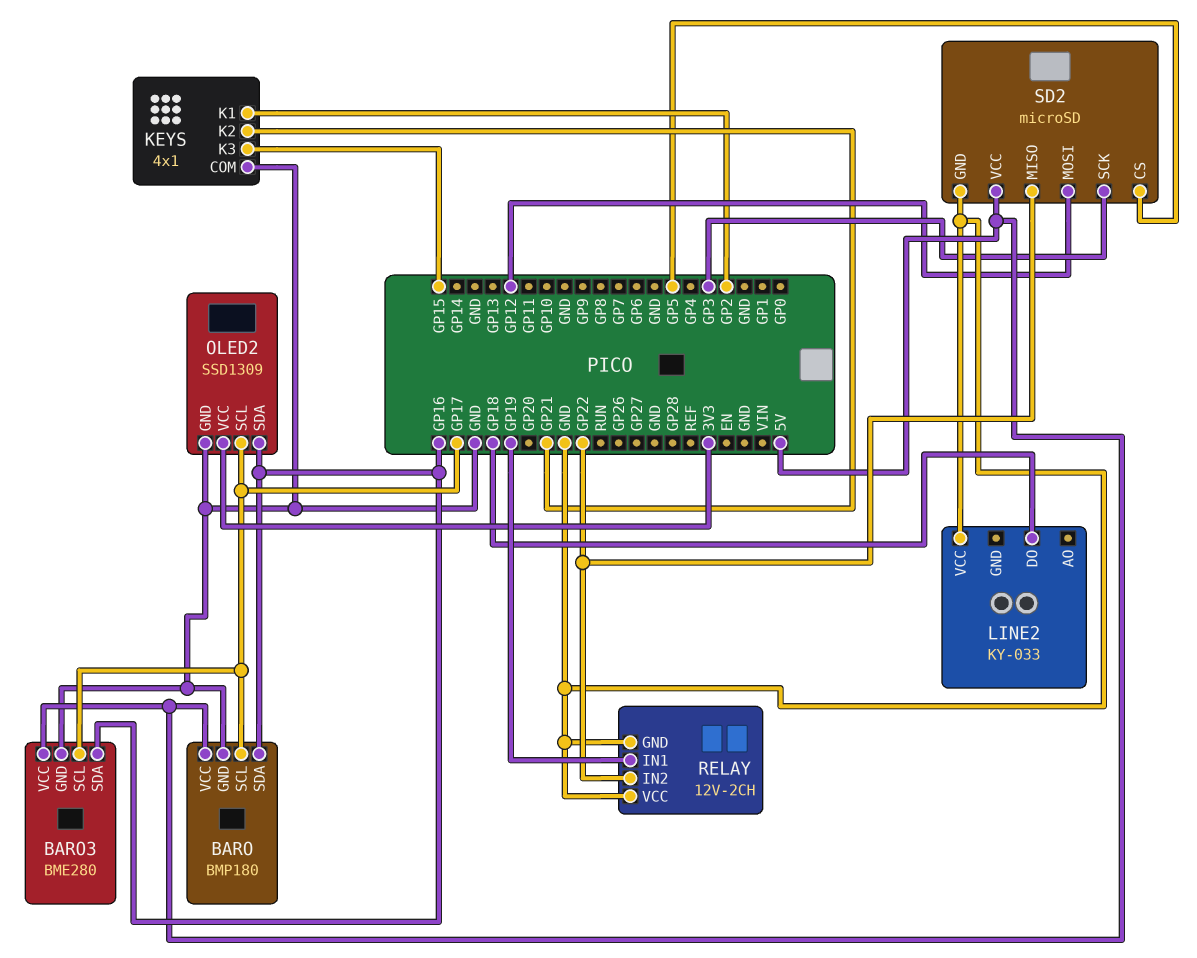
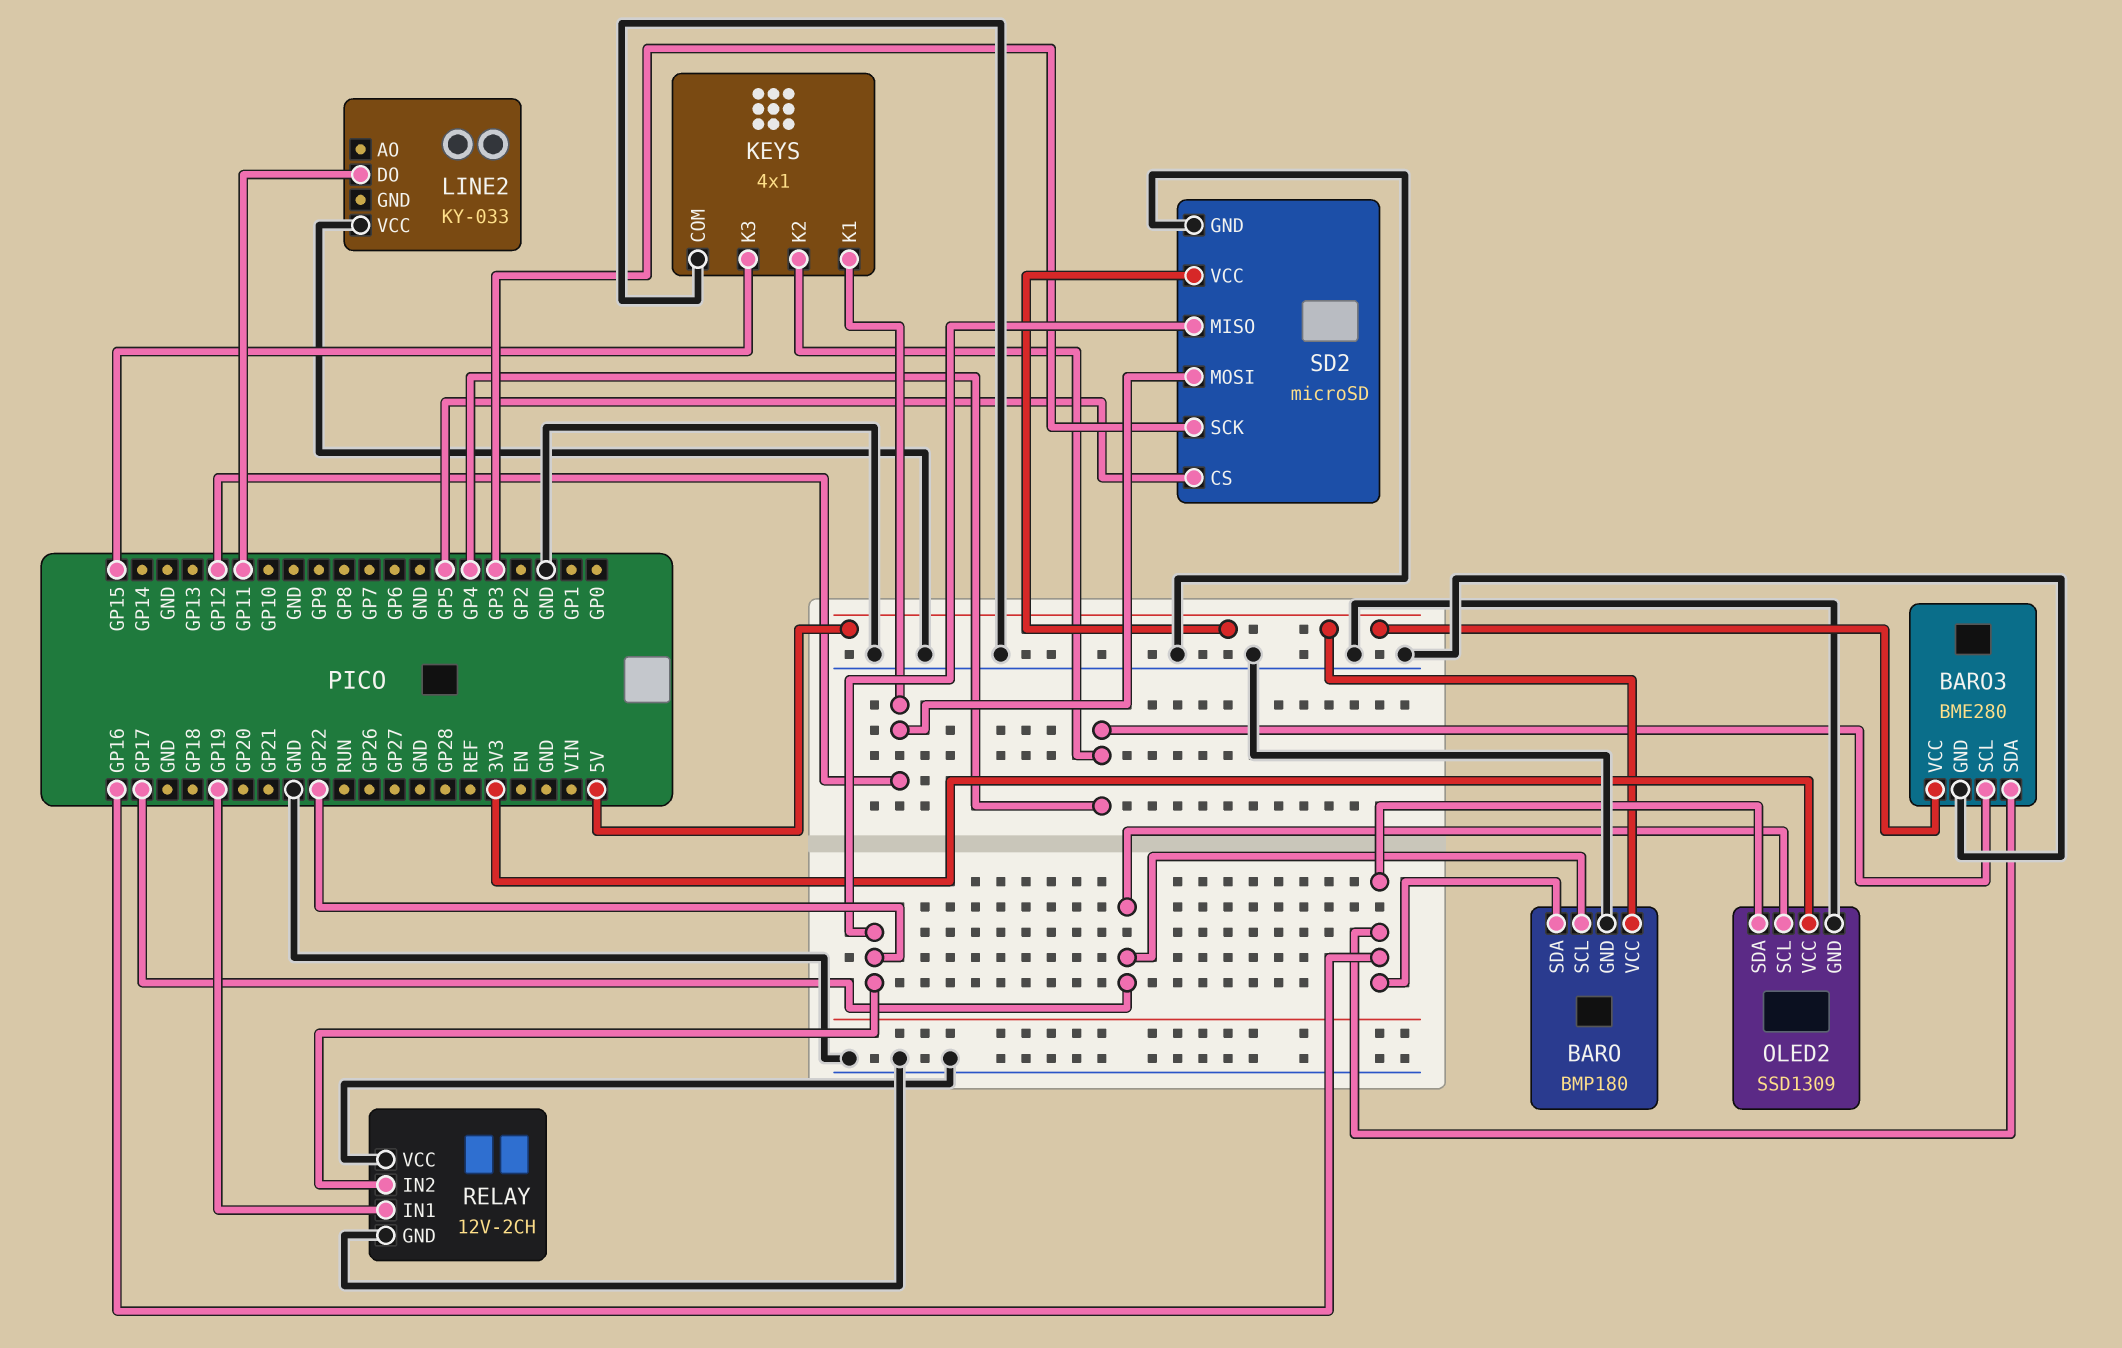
BARO3 pin SCL: GP17 -> GP4
KEYS pin K1: GP2 -> GP12
KEYS pin K2: GP21 -> GP4
LINE2 pin DO: GP18 -> GP11

